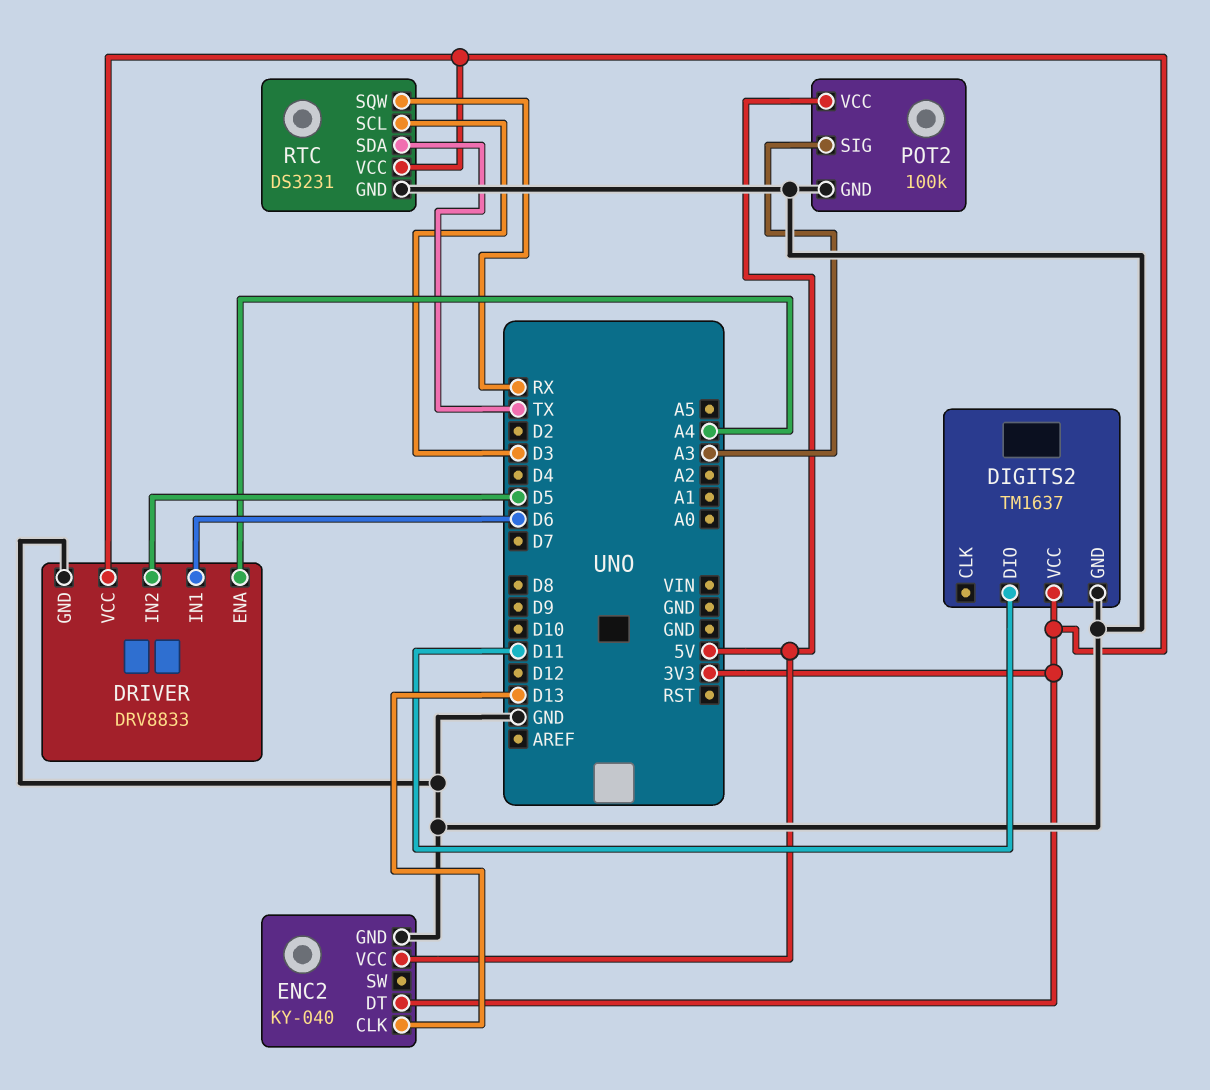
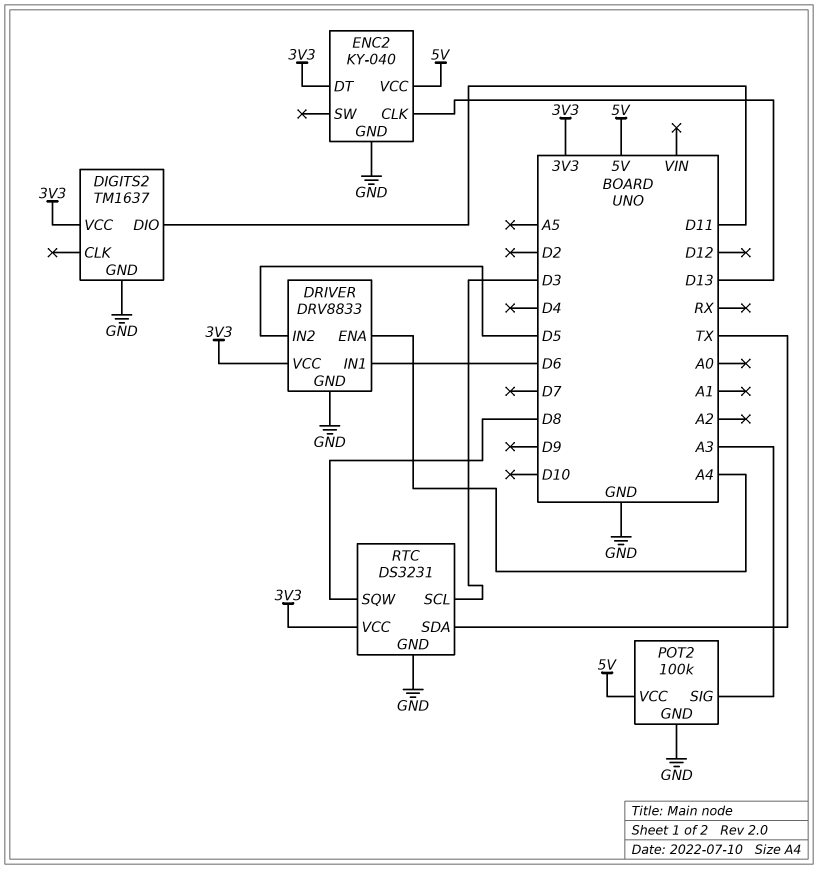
RTC pin SQW: RX -> D8

